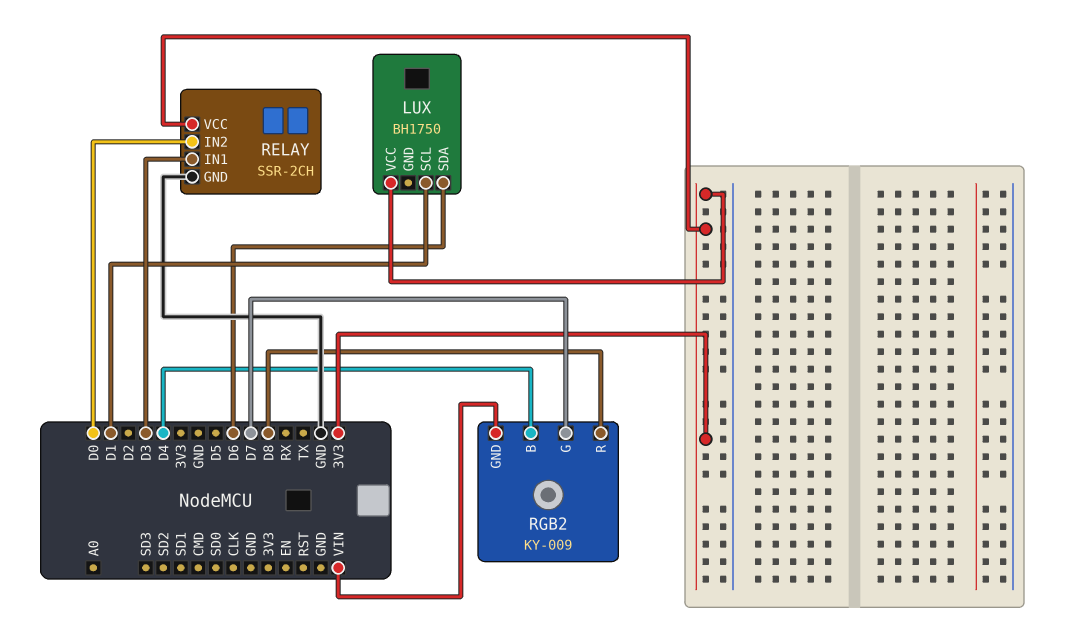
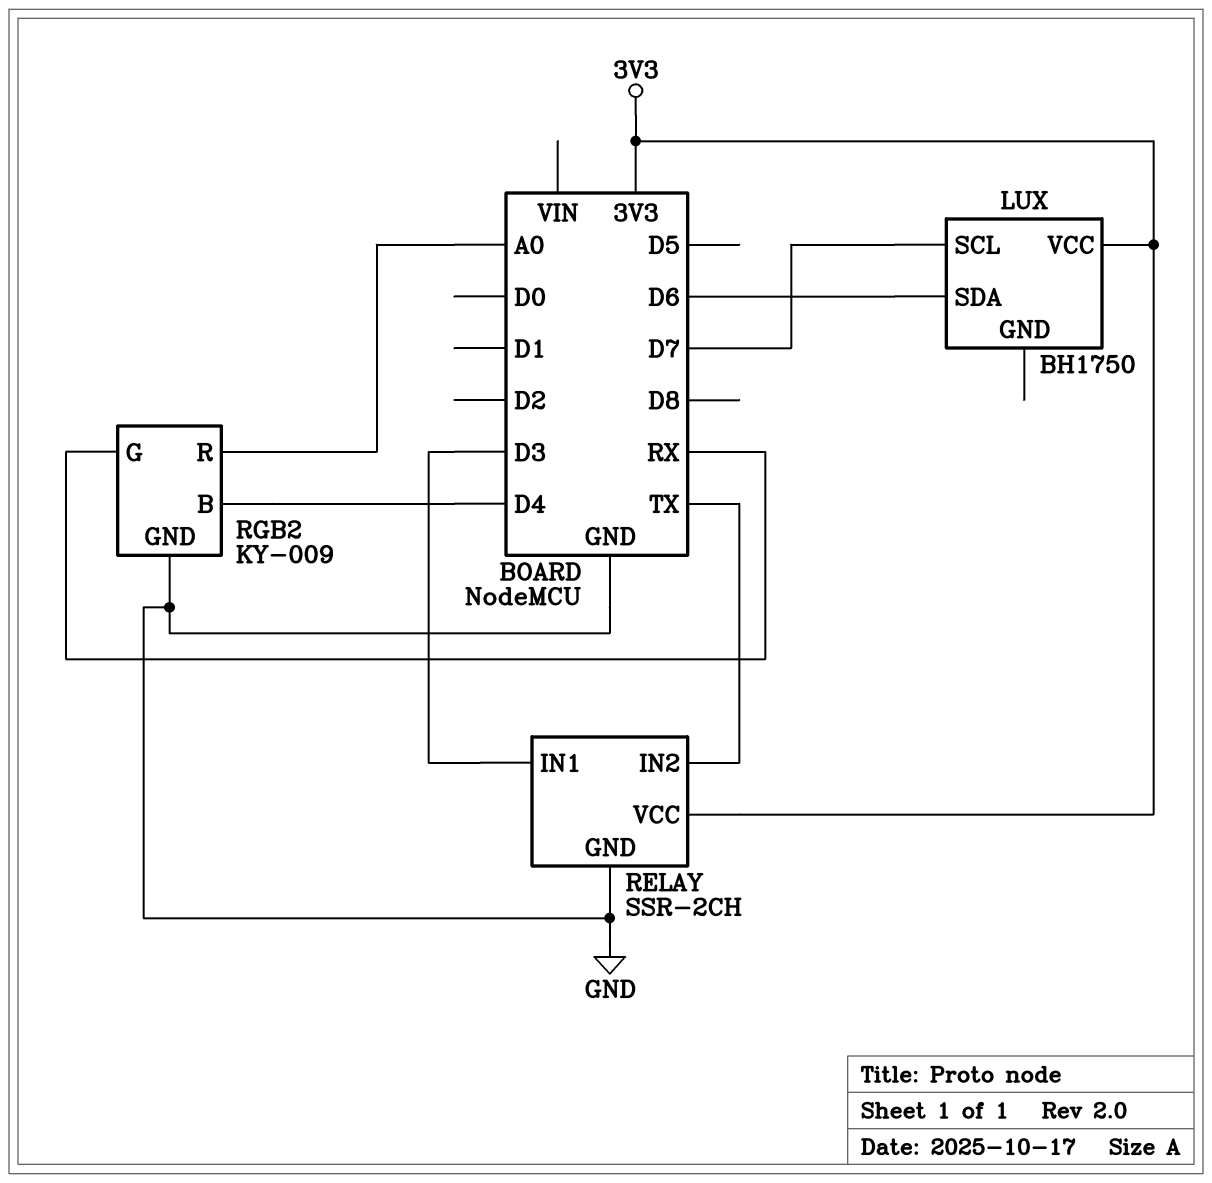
LUX pin SCL: D1 -> D7
RELAY pin IN2: D0 -> TX
RGB2 pin G: D7 -> RX
RGB2 pin GND: VIN -> GND
RGB2 pin R: D8 -> A0

